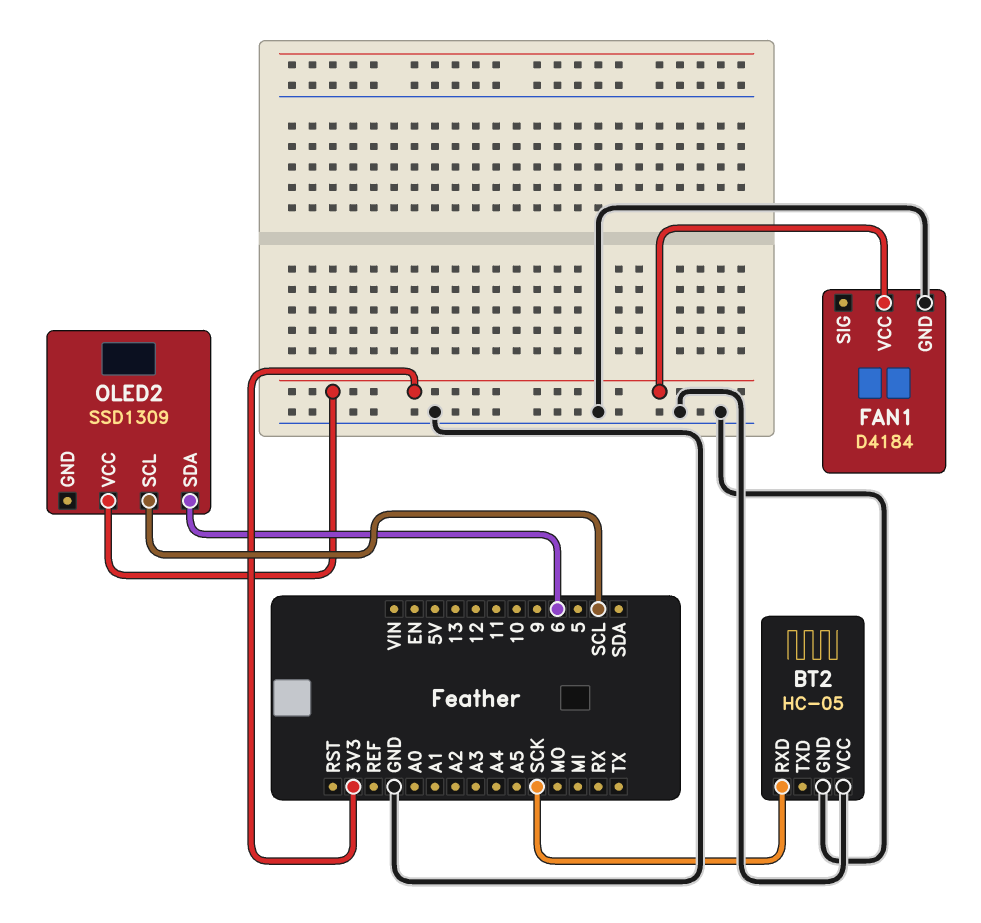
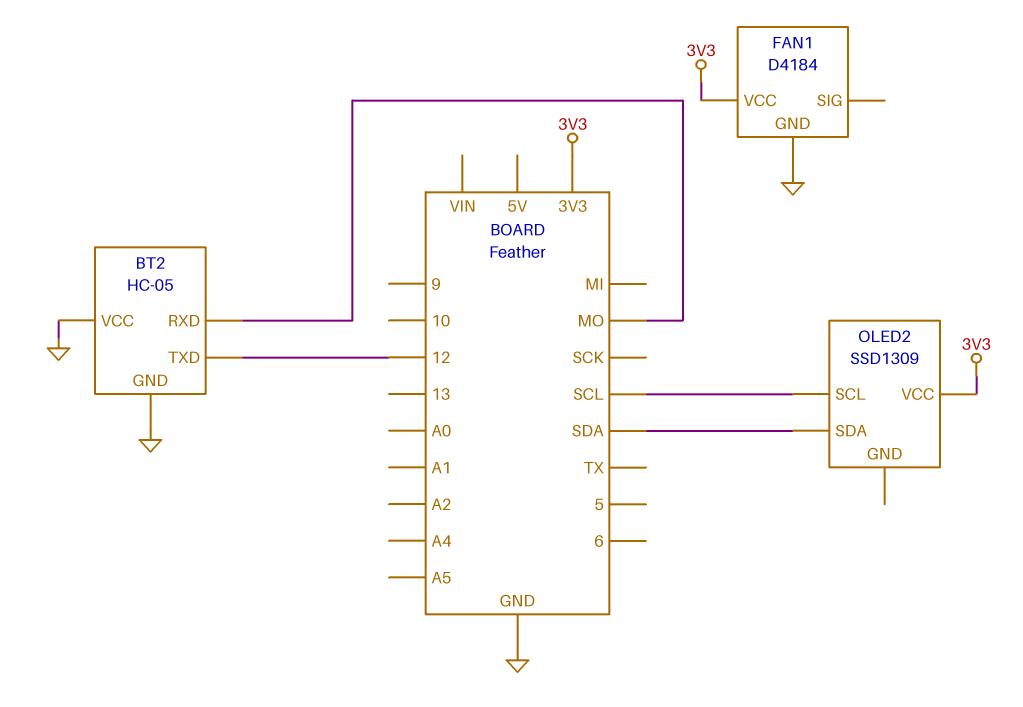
BT2 pin RXD: SCK -> MO
BT2 pin TXD: none -> 12
OLED2 pin SDA: 6 -> SDA

